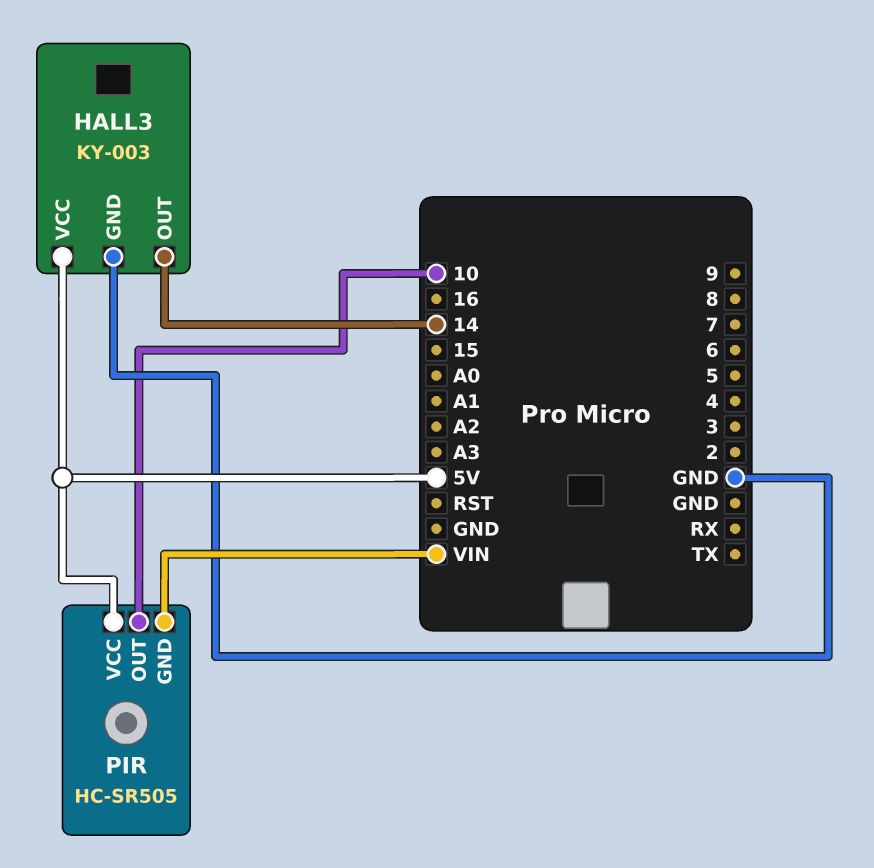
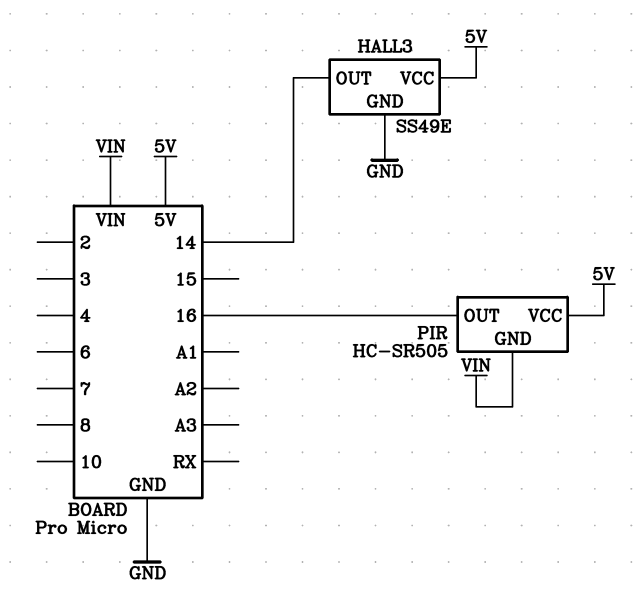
HALL3: KY-003 -> SS49E
PIR pin OUT: 10 -> 16

